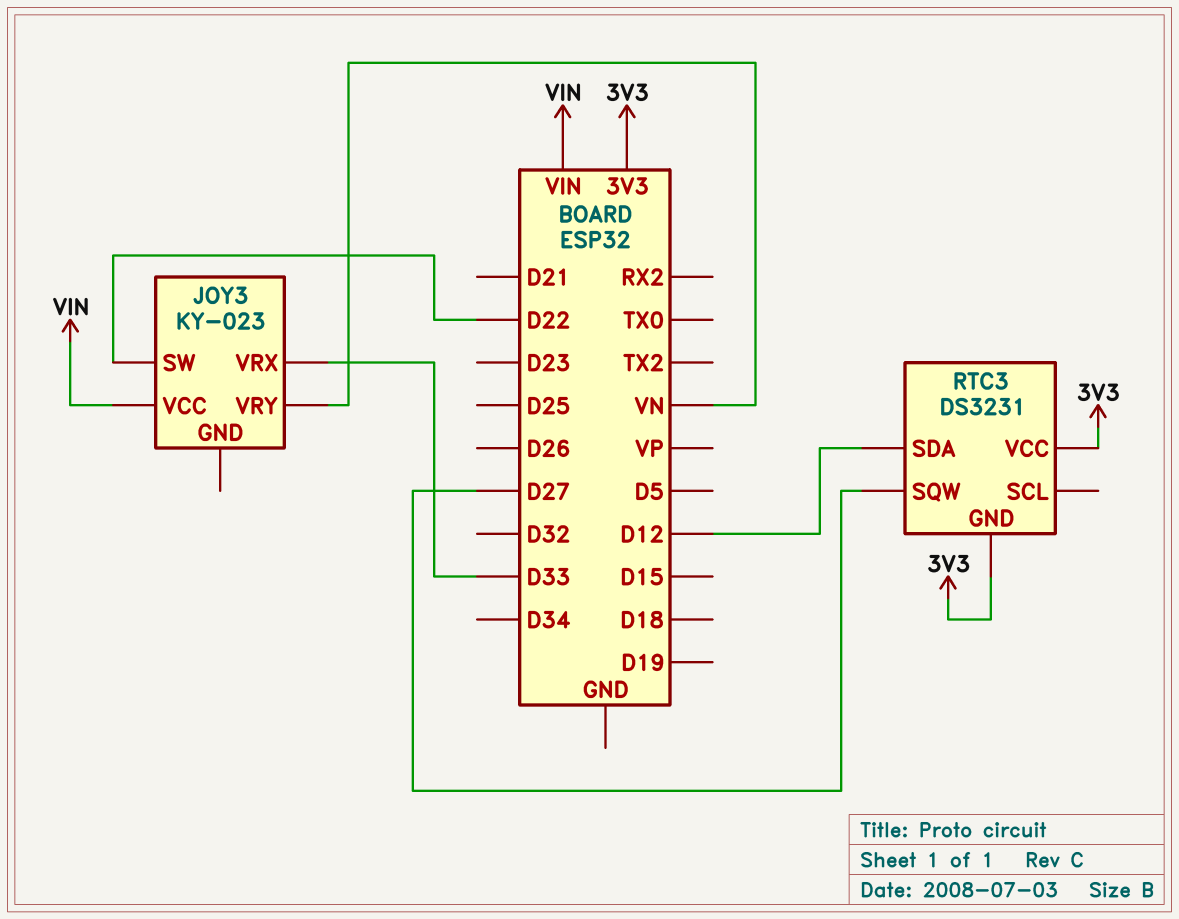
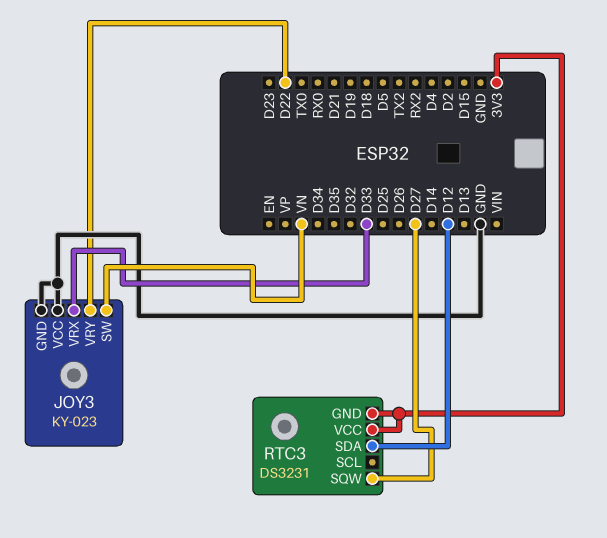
JOY3 pin GND: none -> GND
JOY3 pin SW: D22 -> VN
JOY3 pin VCC: VIN -> GND
JOY3 pin VRY: VN -> D22

